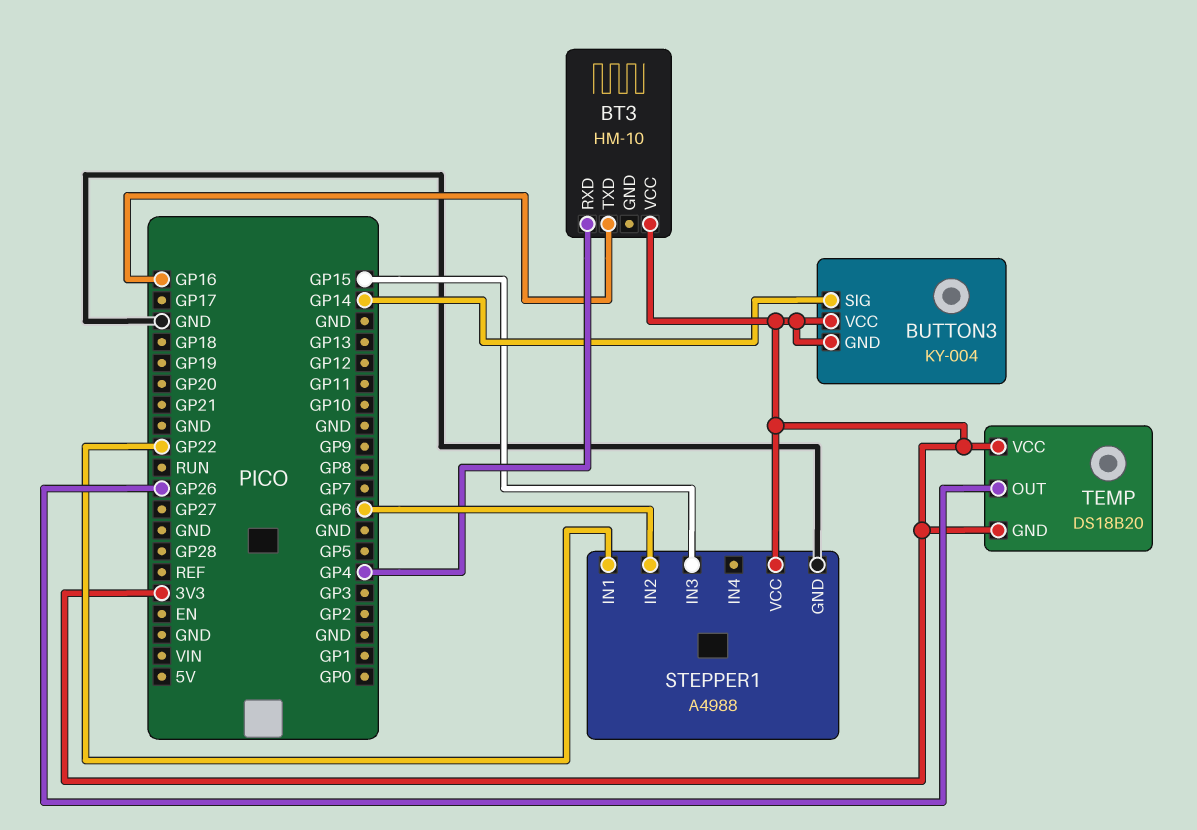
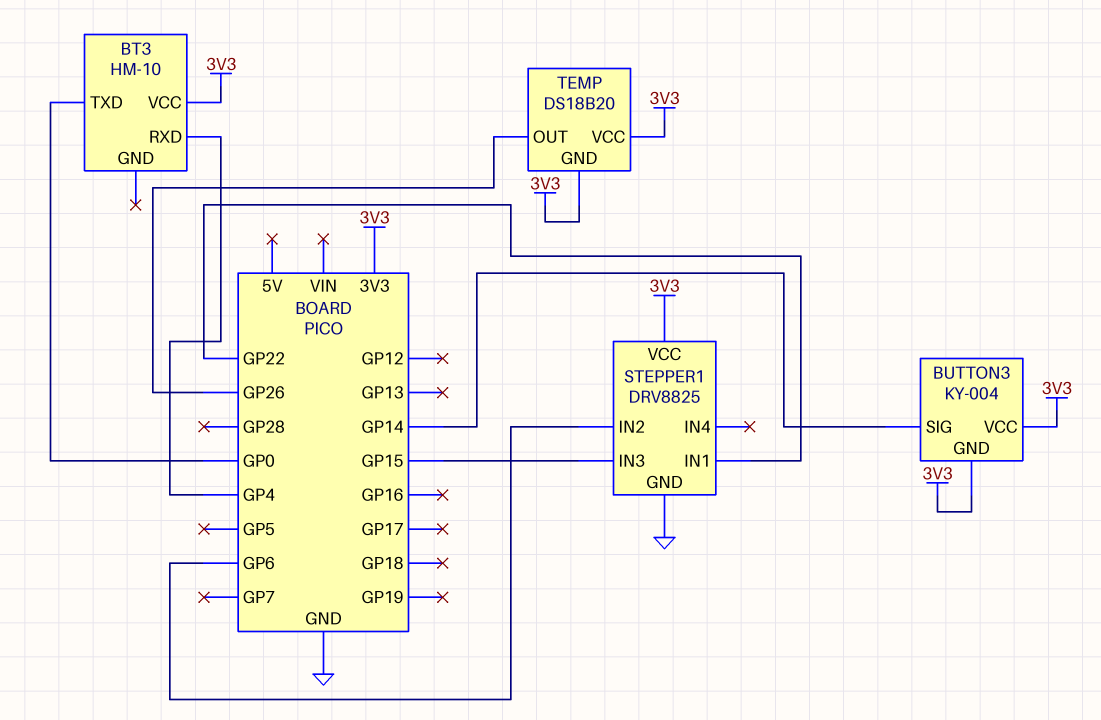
BT3 pin TXD: GP16 -> GP0
STEPPER1: A4988 -> DRV8825

